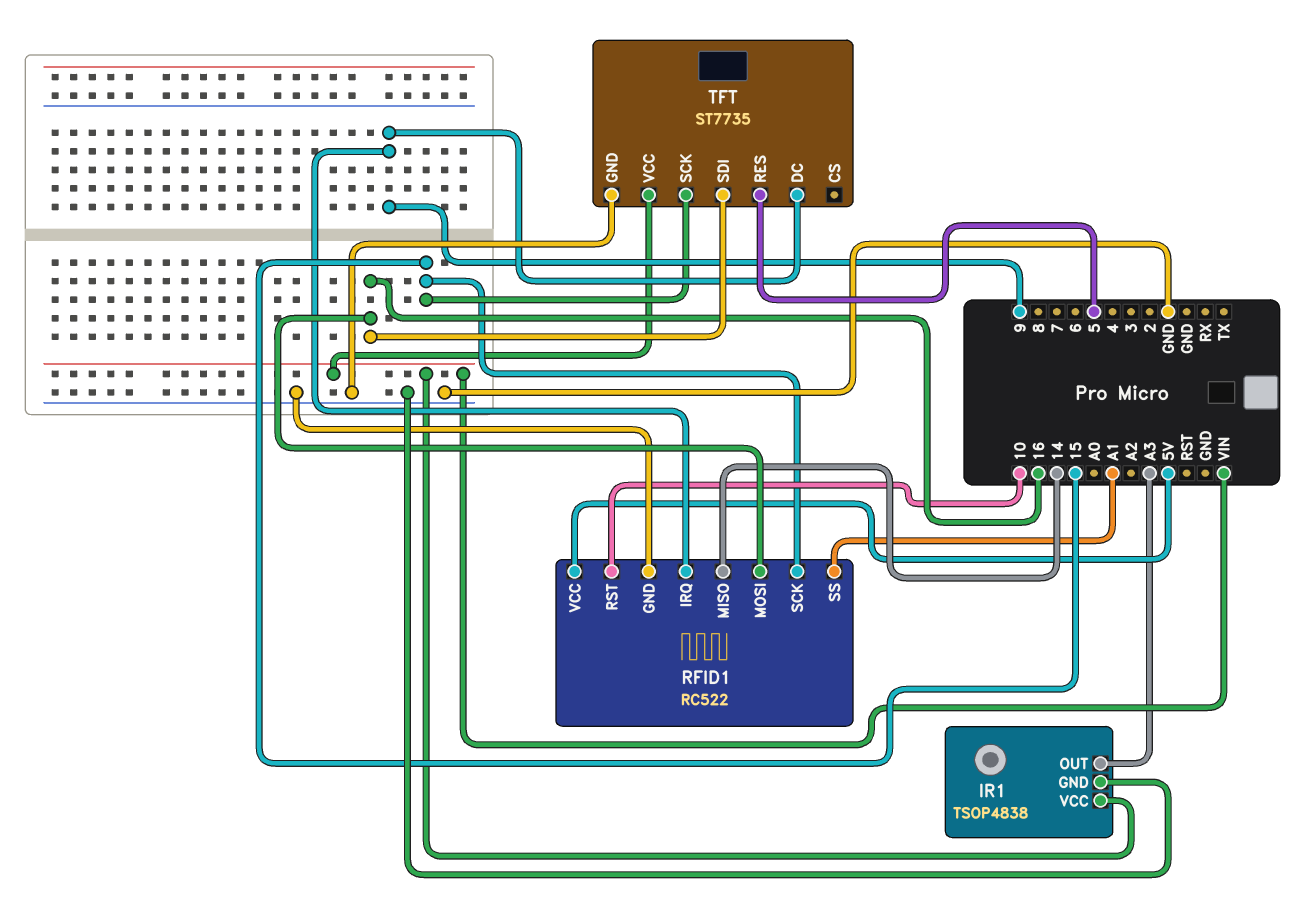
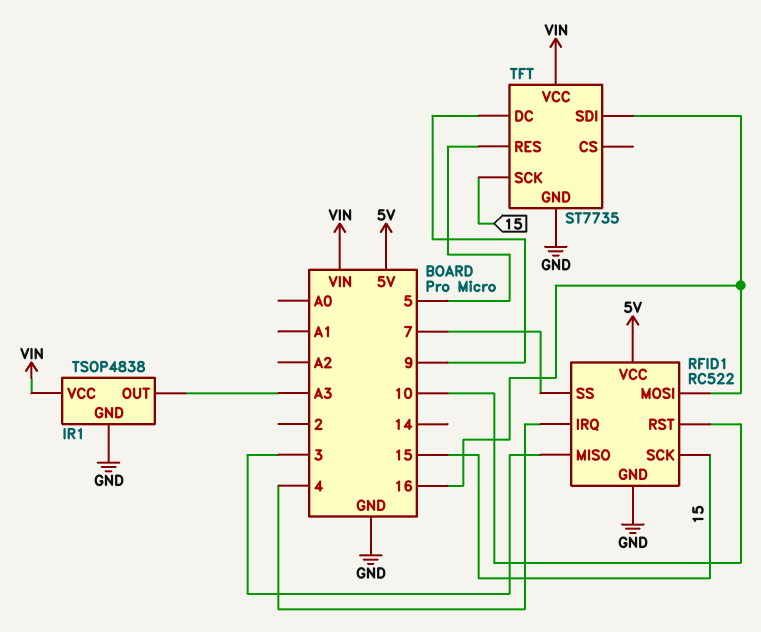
RFID1 pin IRQ: 9 -> 4
RFID1 pin MISO: 14 -> 3
RFID1 pin SS: A1 -> 7

